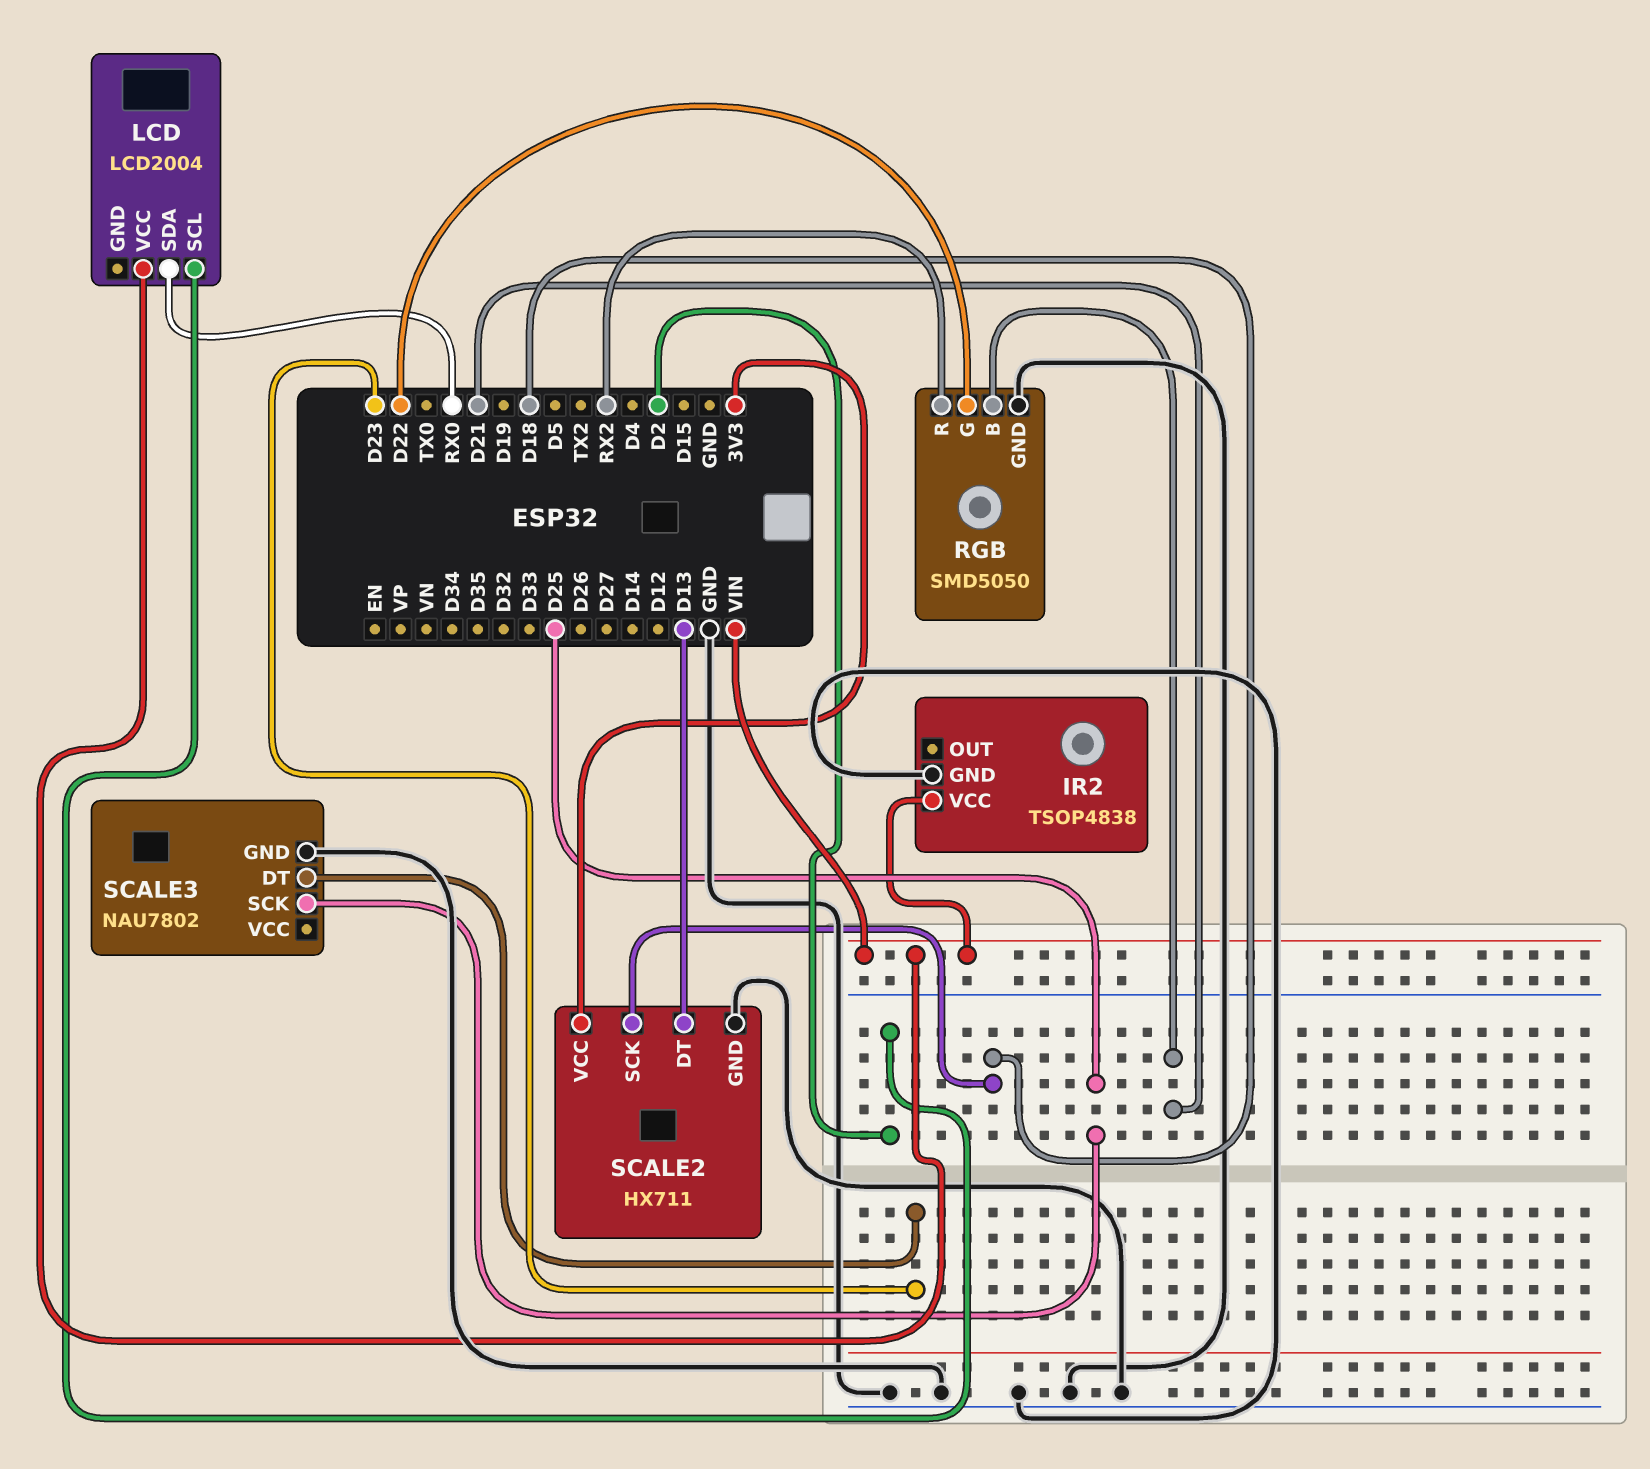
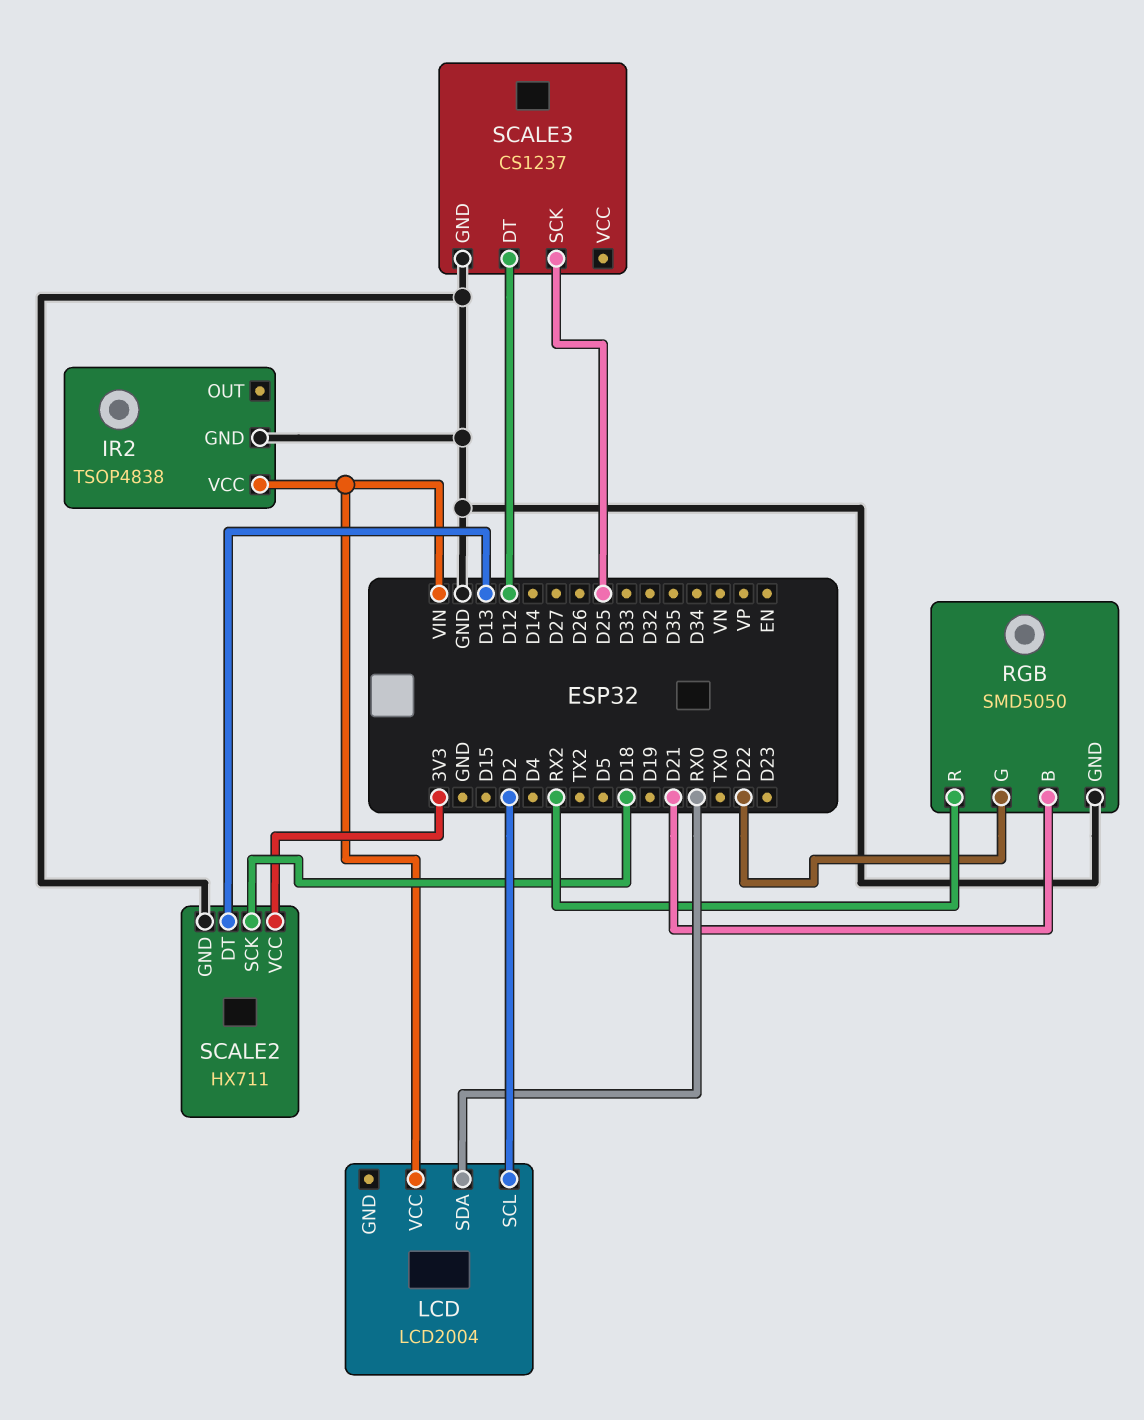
SCALE3: NAU7802 -> CS1237
SCALE3 pin DT: D23 -> D12

